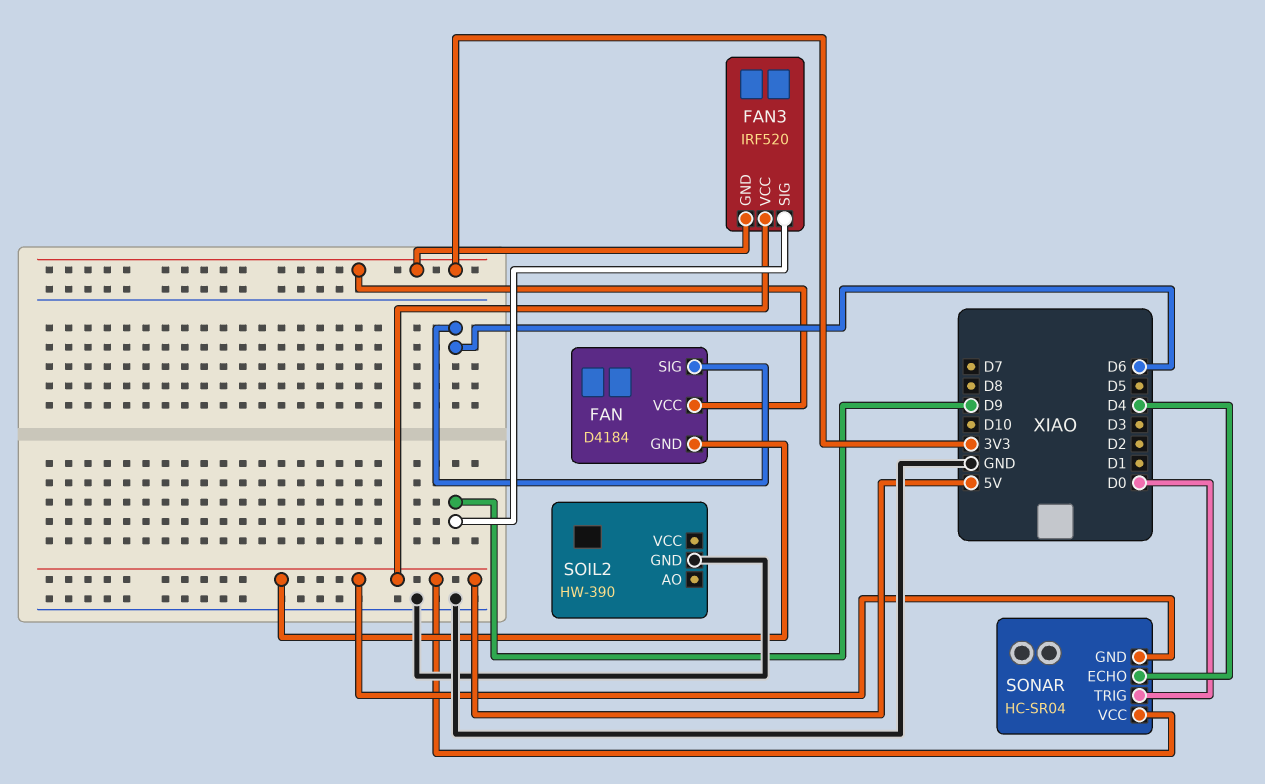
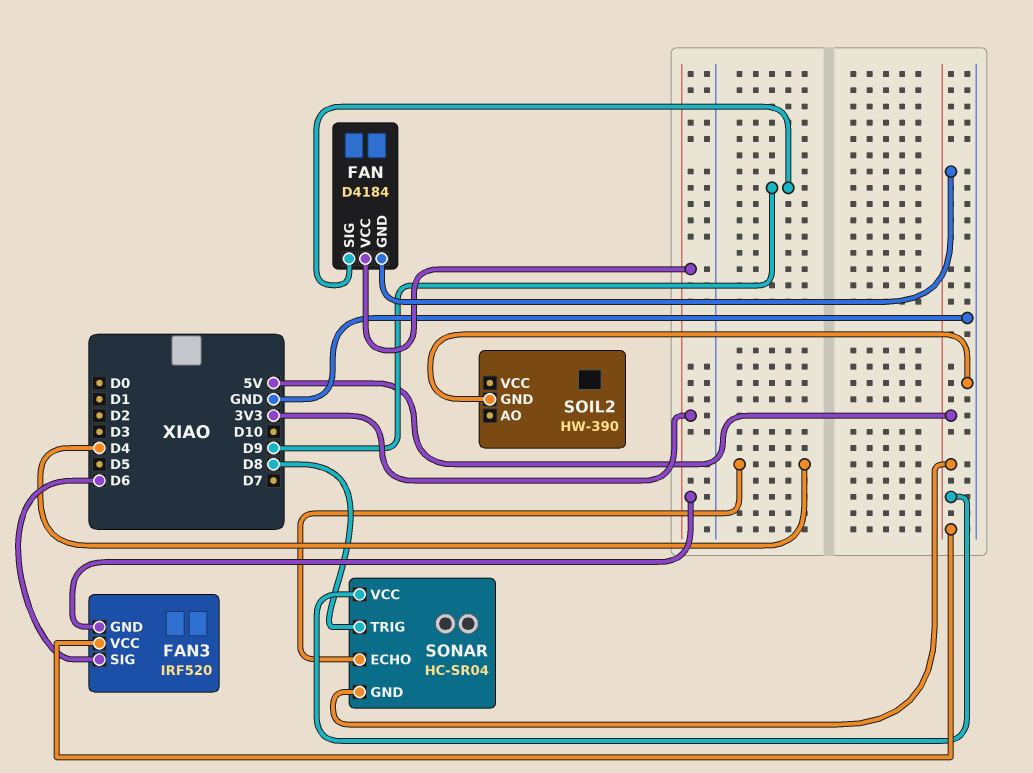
FAN pin SIG: D6 -> D9
FAN3 pin SIG: D9 -> D6
SONAR pin TRIG: D0 -> D8

